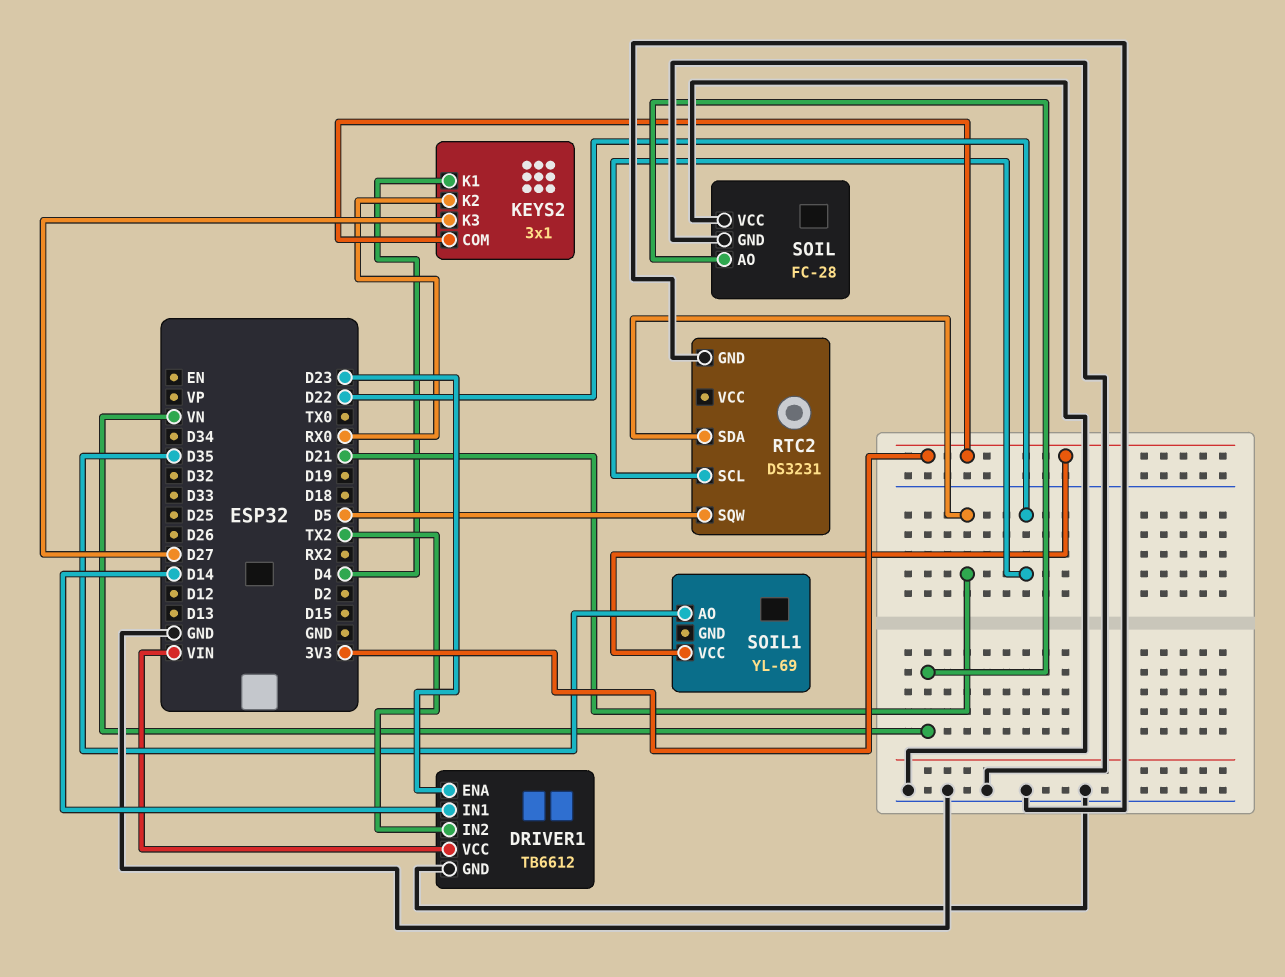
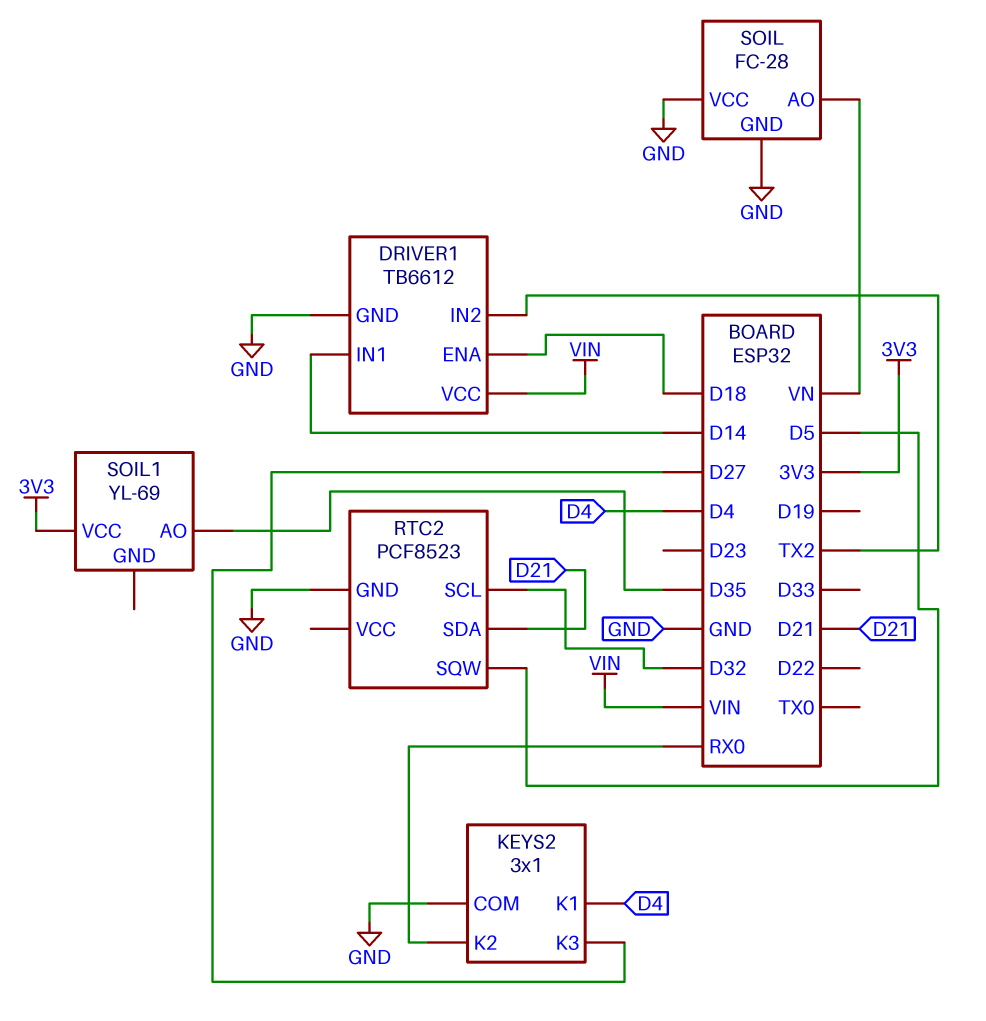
DRIVER1 pin ENA: D23 -> D18
KEYS2 pin COM: 3V3 -> GND
RTC2: DS3231 -> PCF8523
RTC2 pin SCL: D22 -> D32

